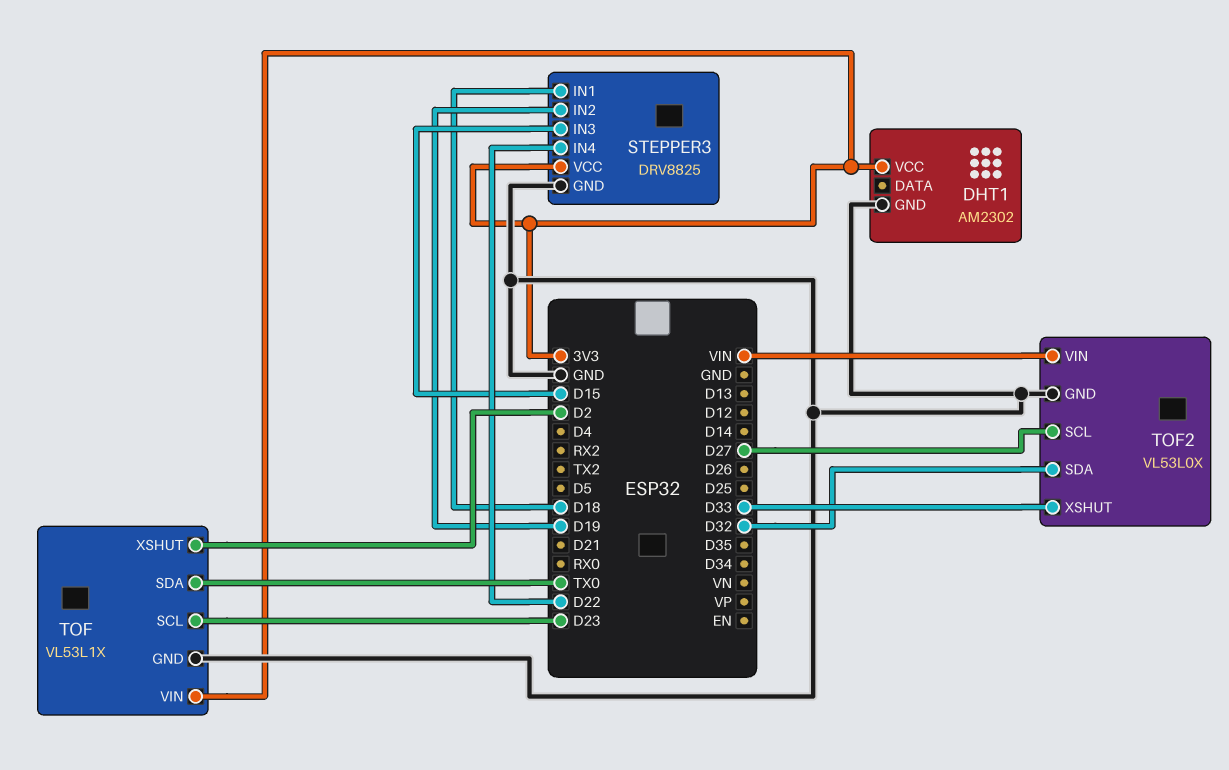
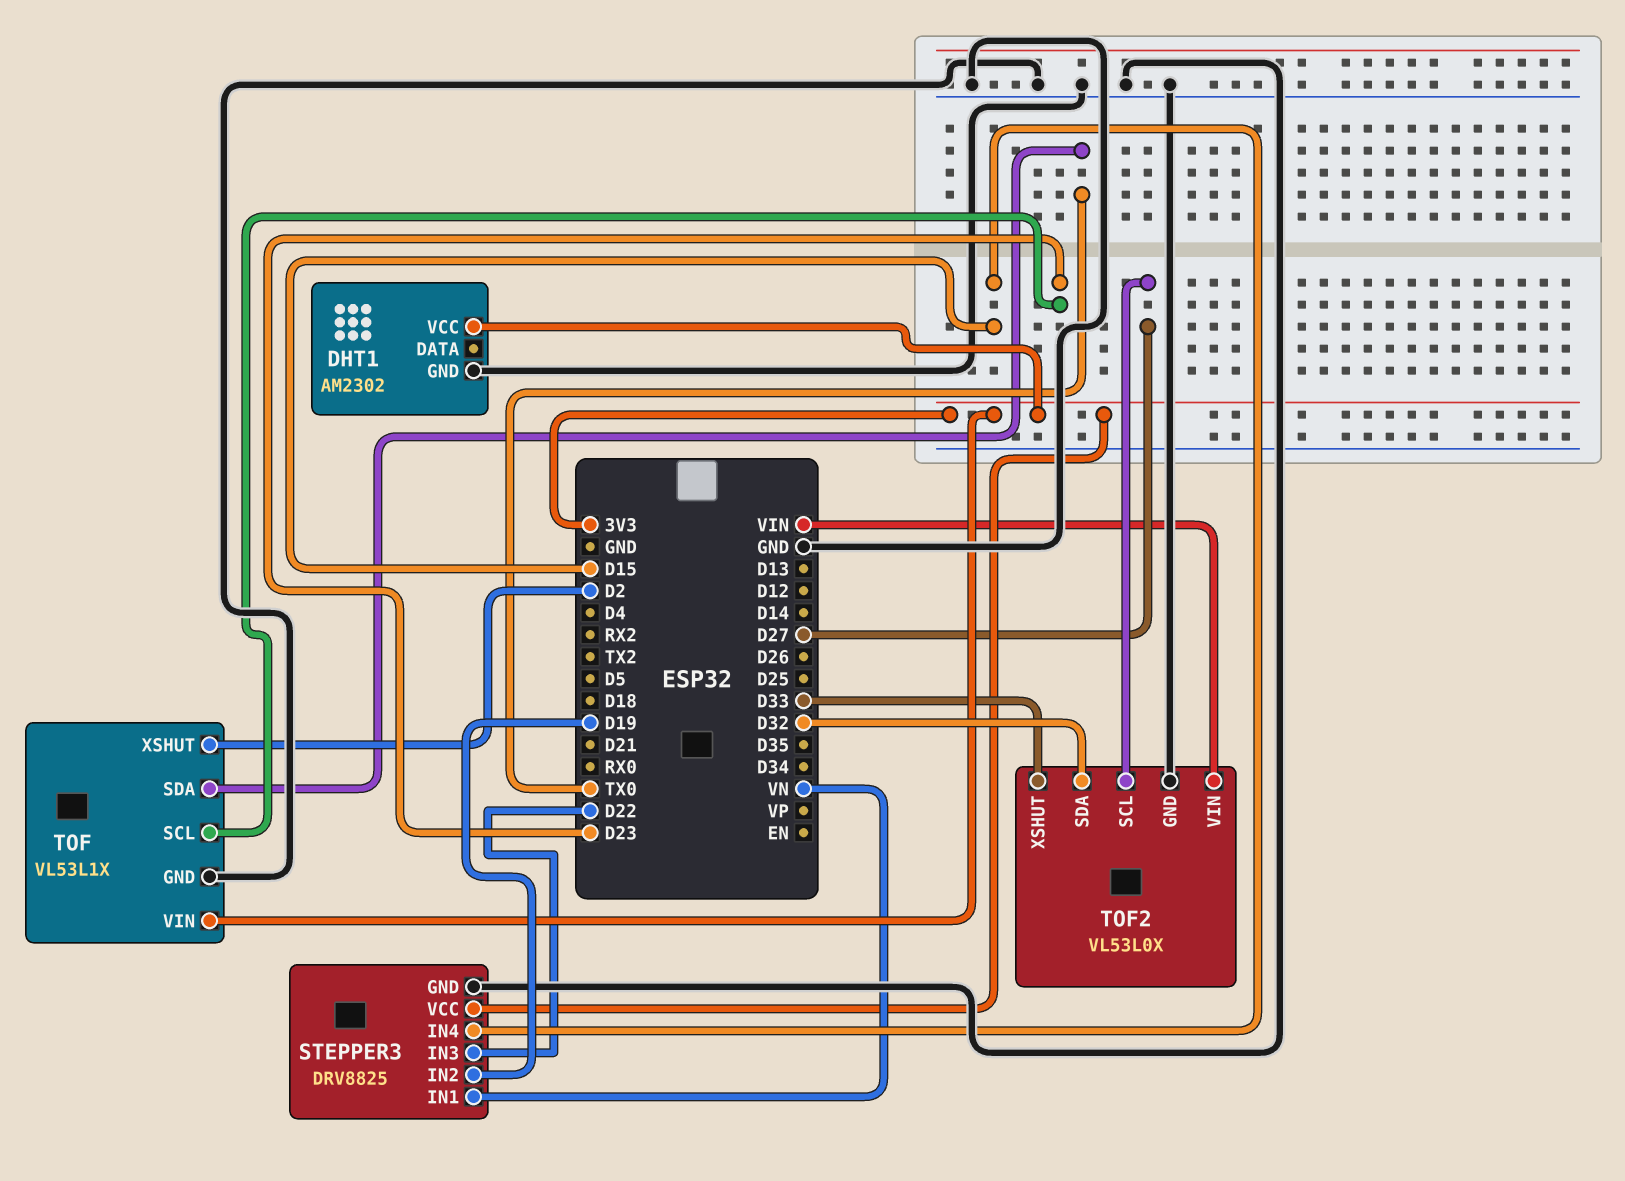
STEPPER3 pin IN1: D18 -> VN
STEPPER3 pin IN3: D15 -> D22
STEPPER3 pin IN4: D22 -> D15

